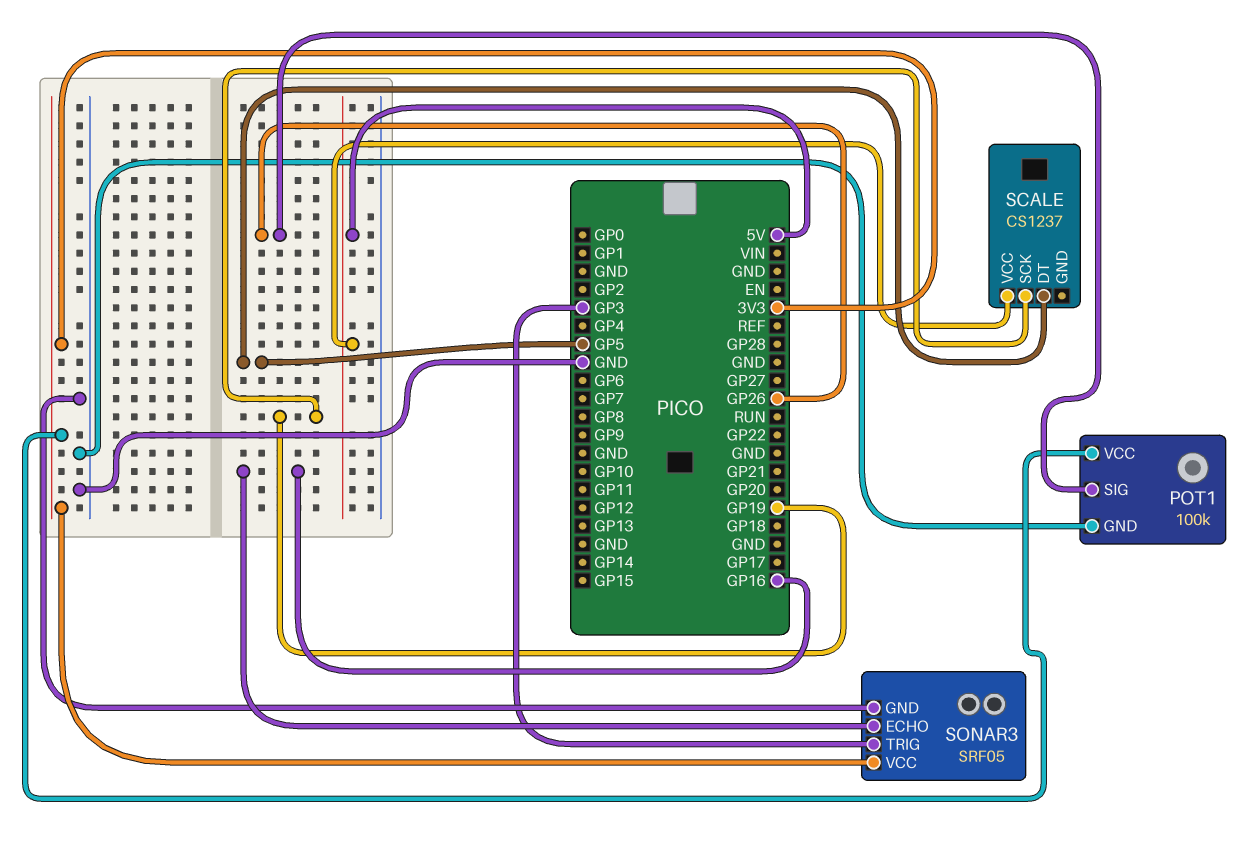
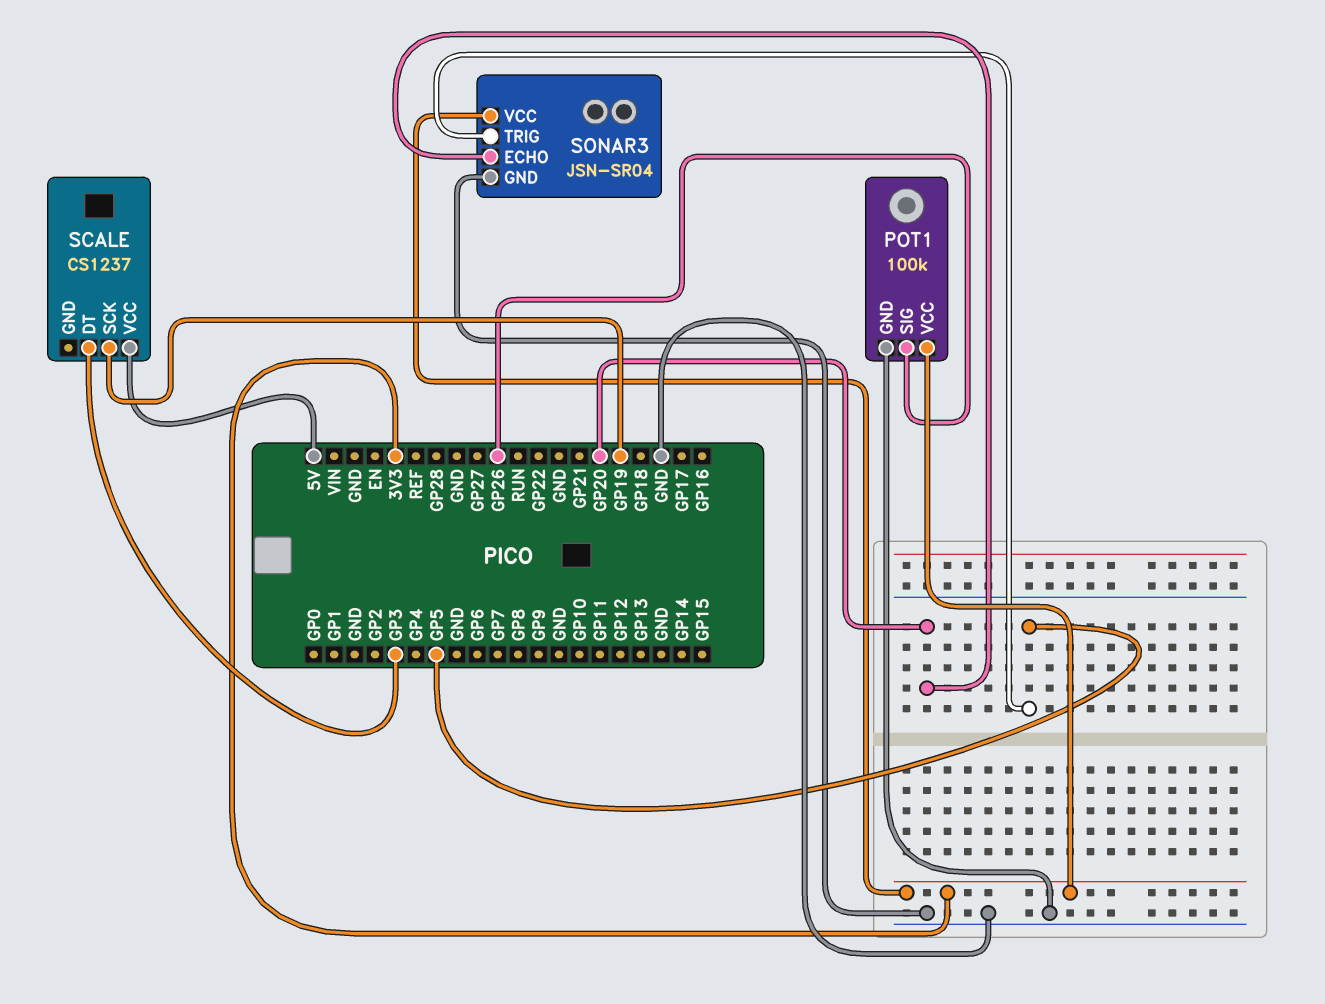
SCALE pin DT: GP5 -> GP3
SONAR3: SRF05 -> JSN-SR04
SONAR3 pin ECHO: GP16 -> GP20
SONAR3 pin TRIG: GP3 -> GP5

